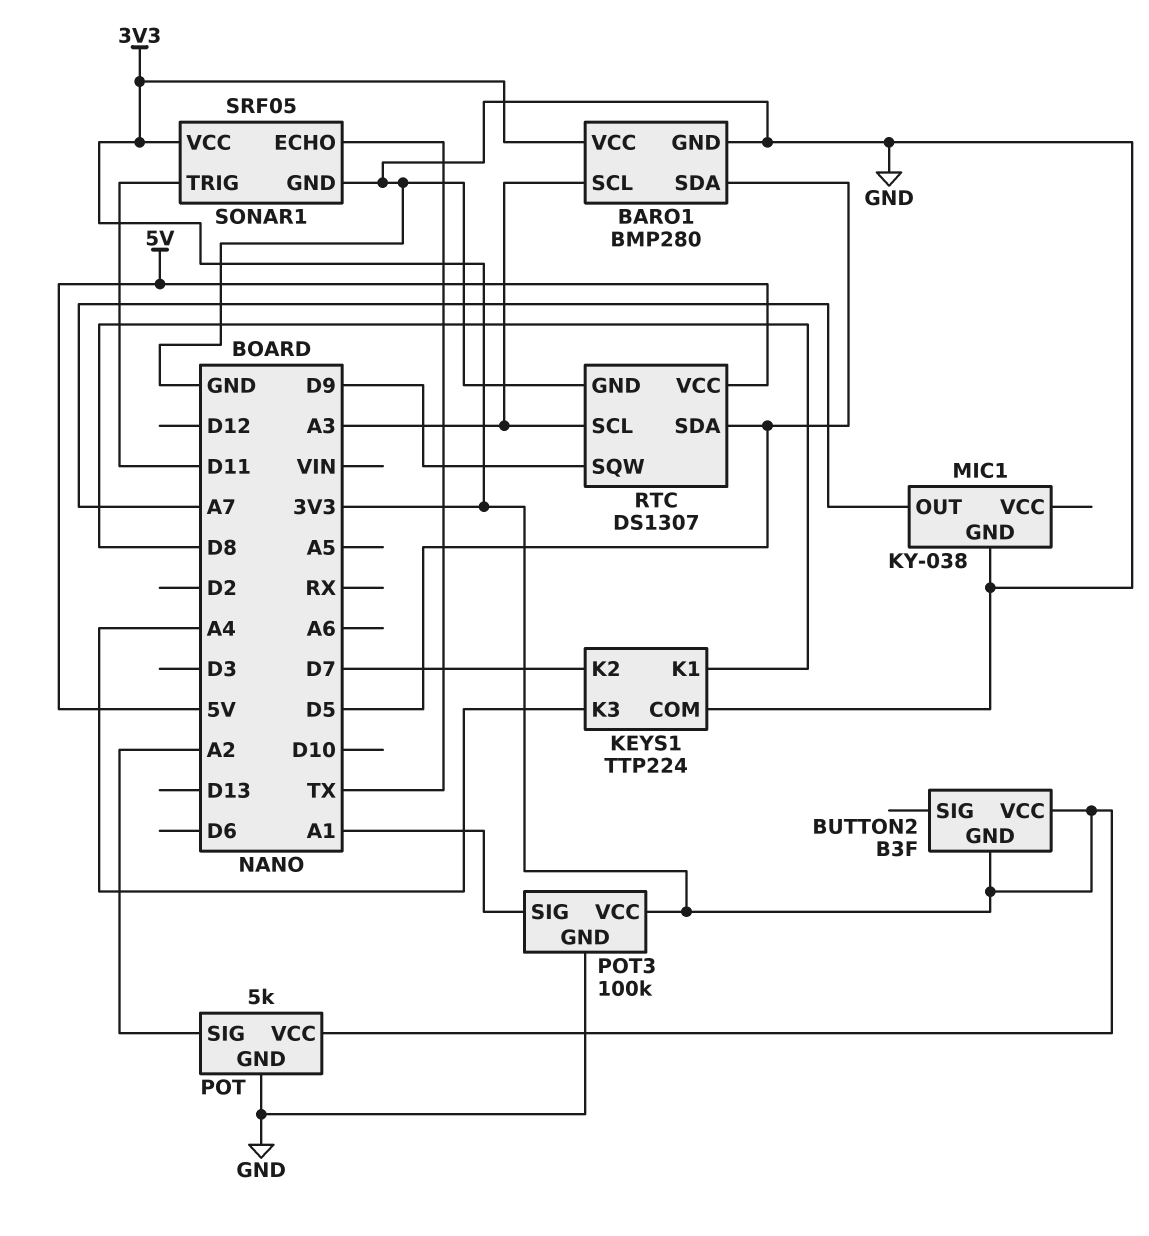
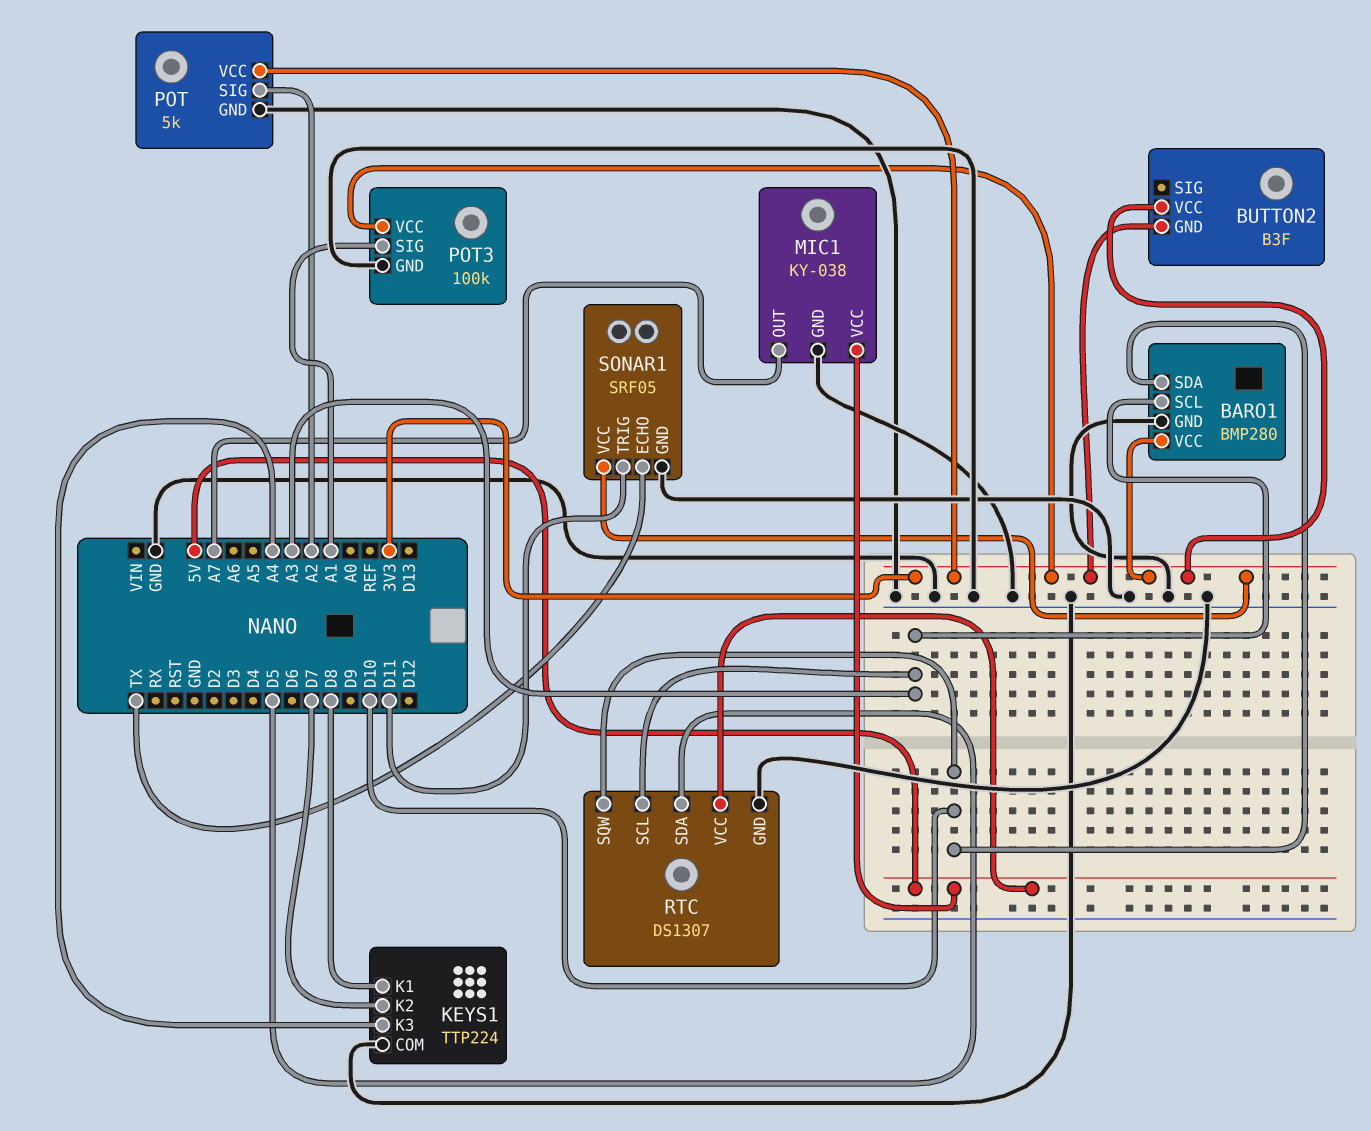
BARO1 pin SDA: D5 -> D10
MIC1 pin VCC: none -> 5V
RTC pin SQW: D9 -> D10

